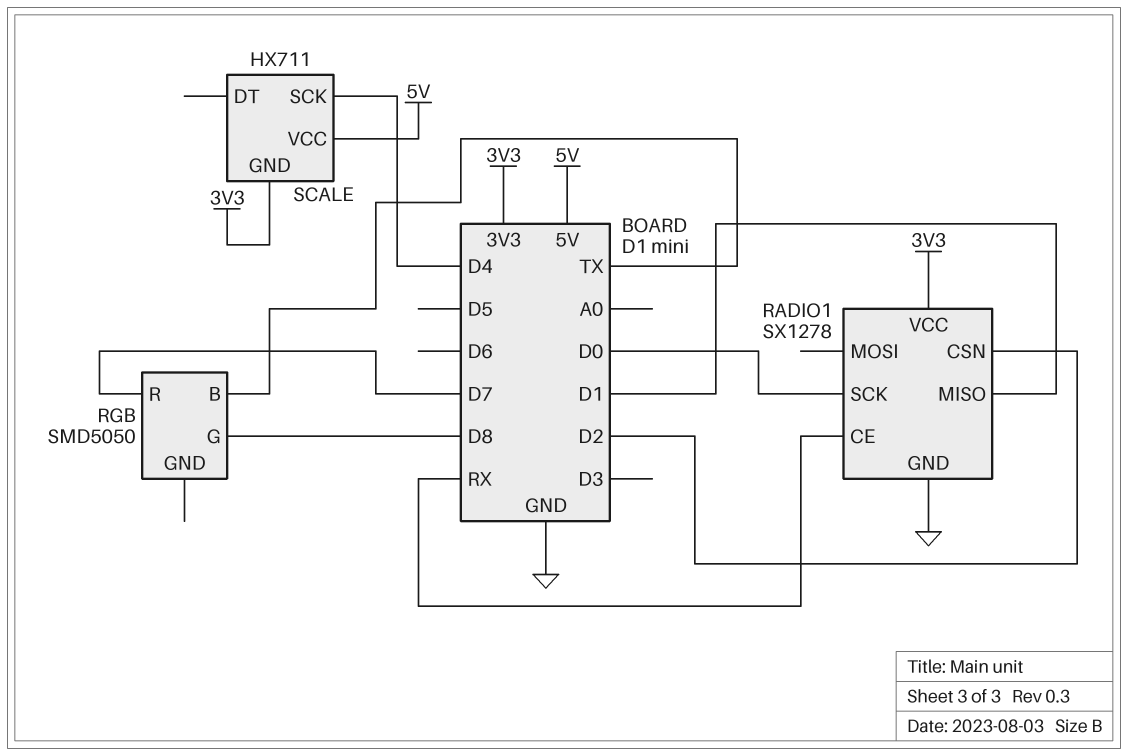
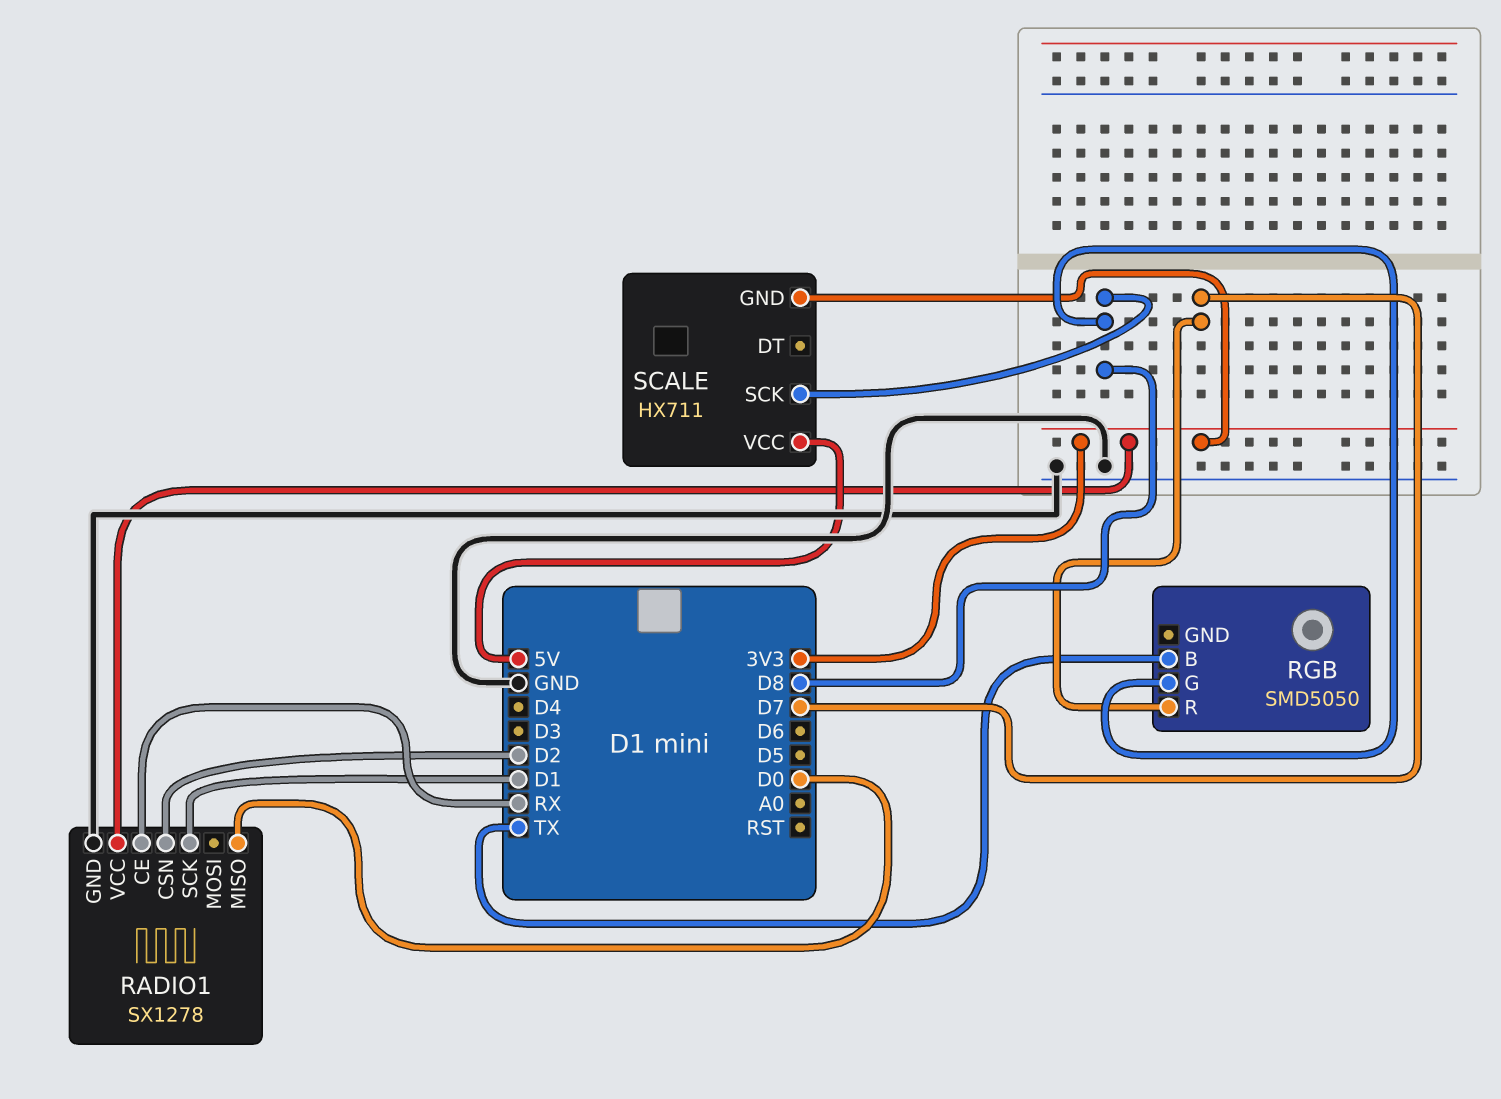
RADIO1 pin MISO: D1 -> D0
RADIO1 pin SCK: D0 -> D1
SCALE pin SCK: D4 -> D8

